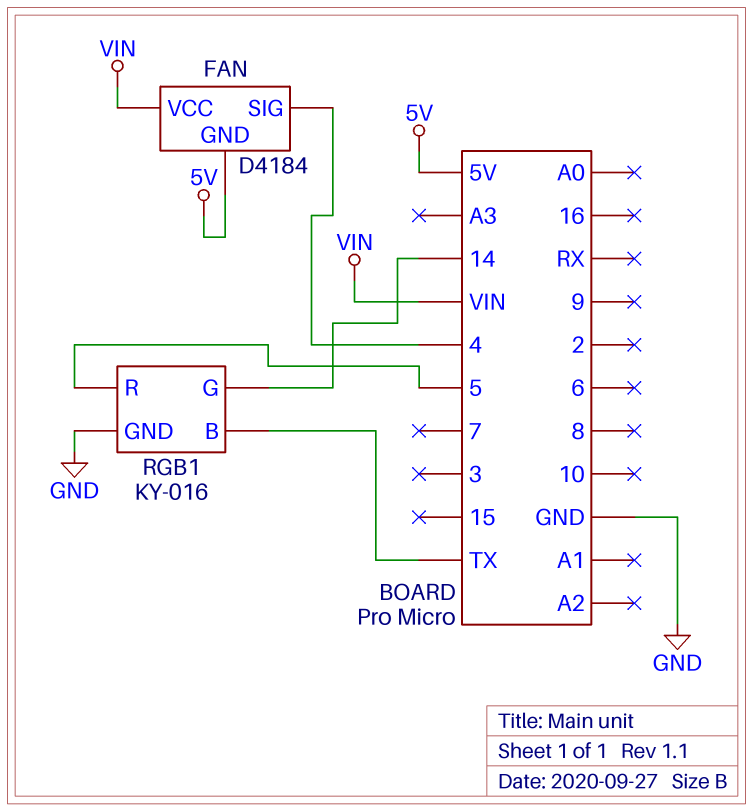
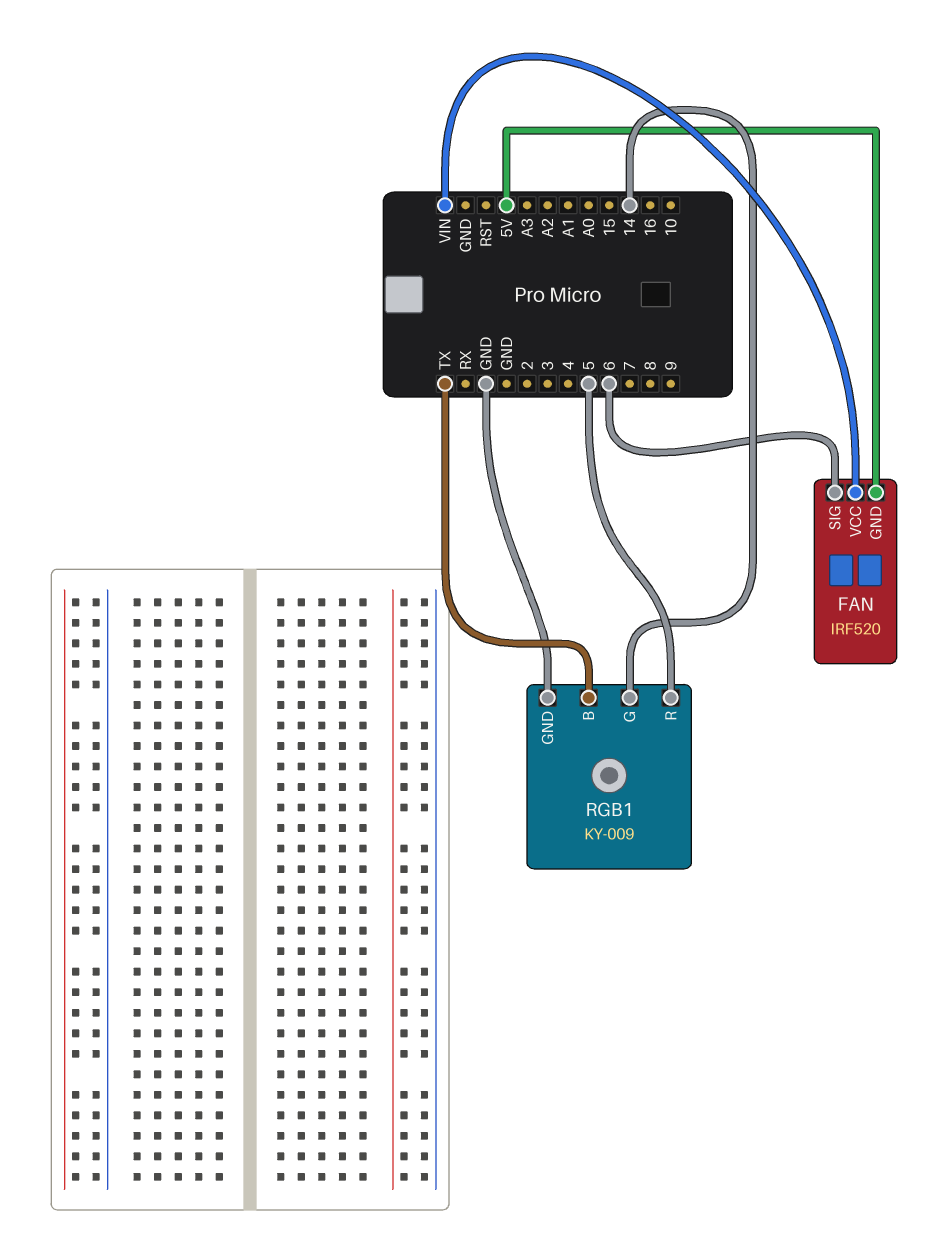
FAN: D4184 -> IRF520
FAN pin SIG: 4 -> 6
RGB1: KY-016 -> KY-009

